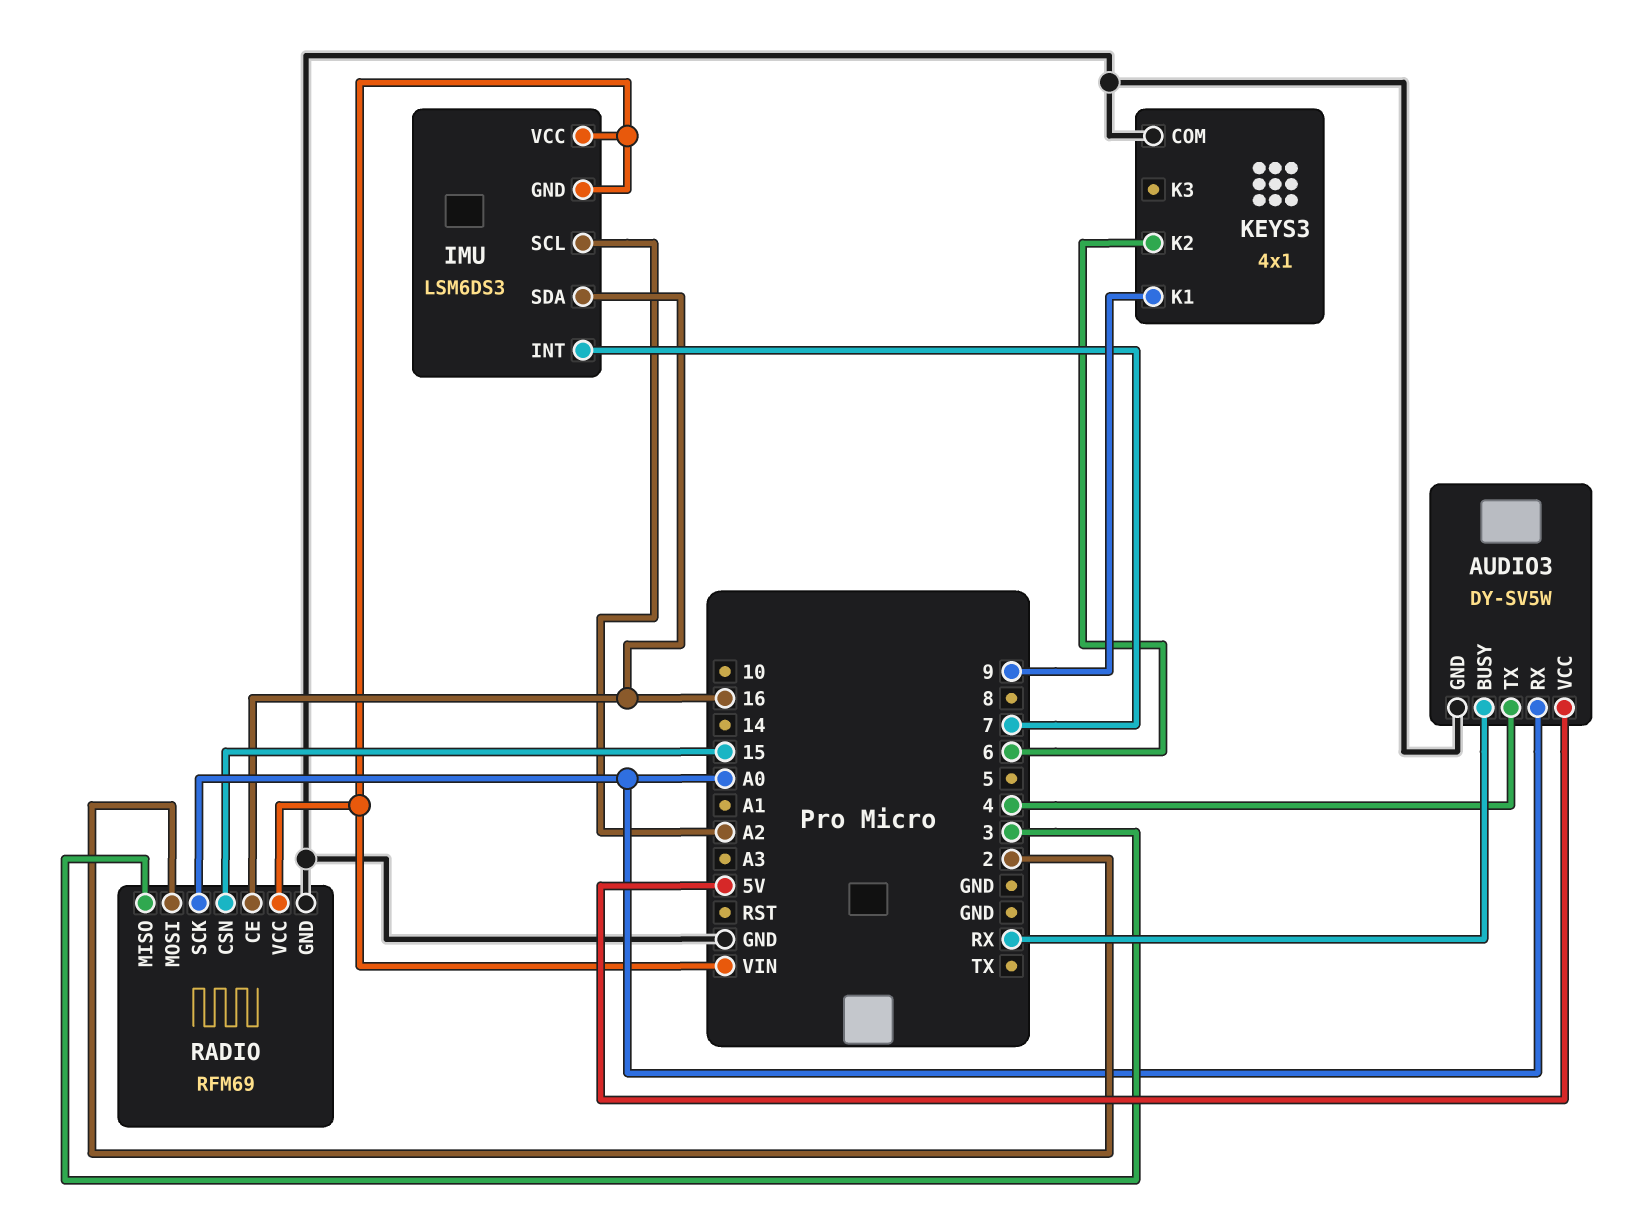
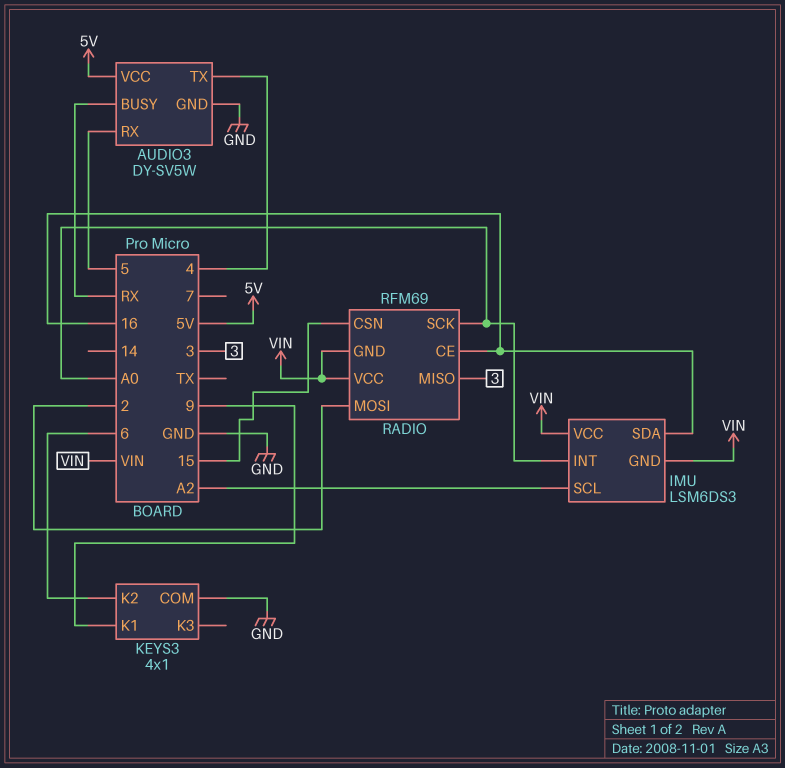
AUDIO3 pin RX: A0 -> 5
IMU pin INT: 7 -> A0
RADIO pin GND: GND -> VIN

